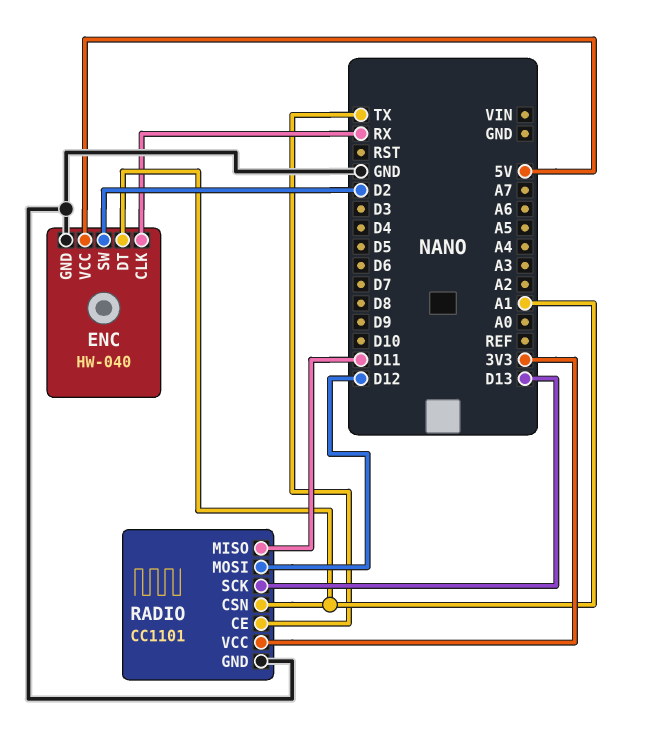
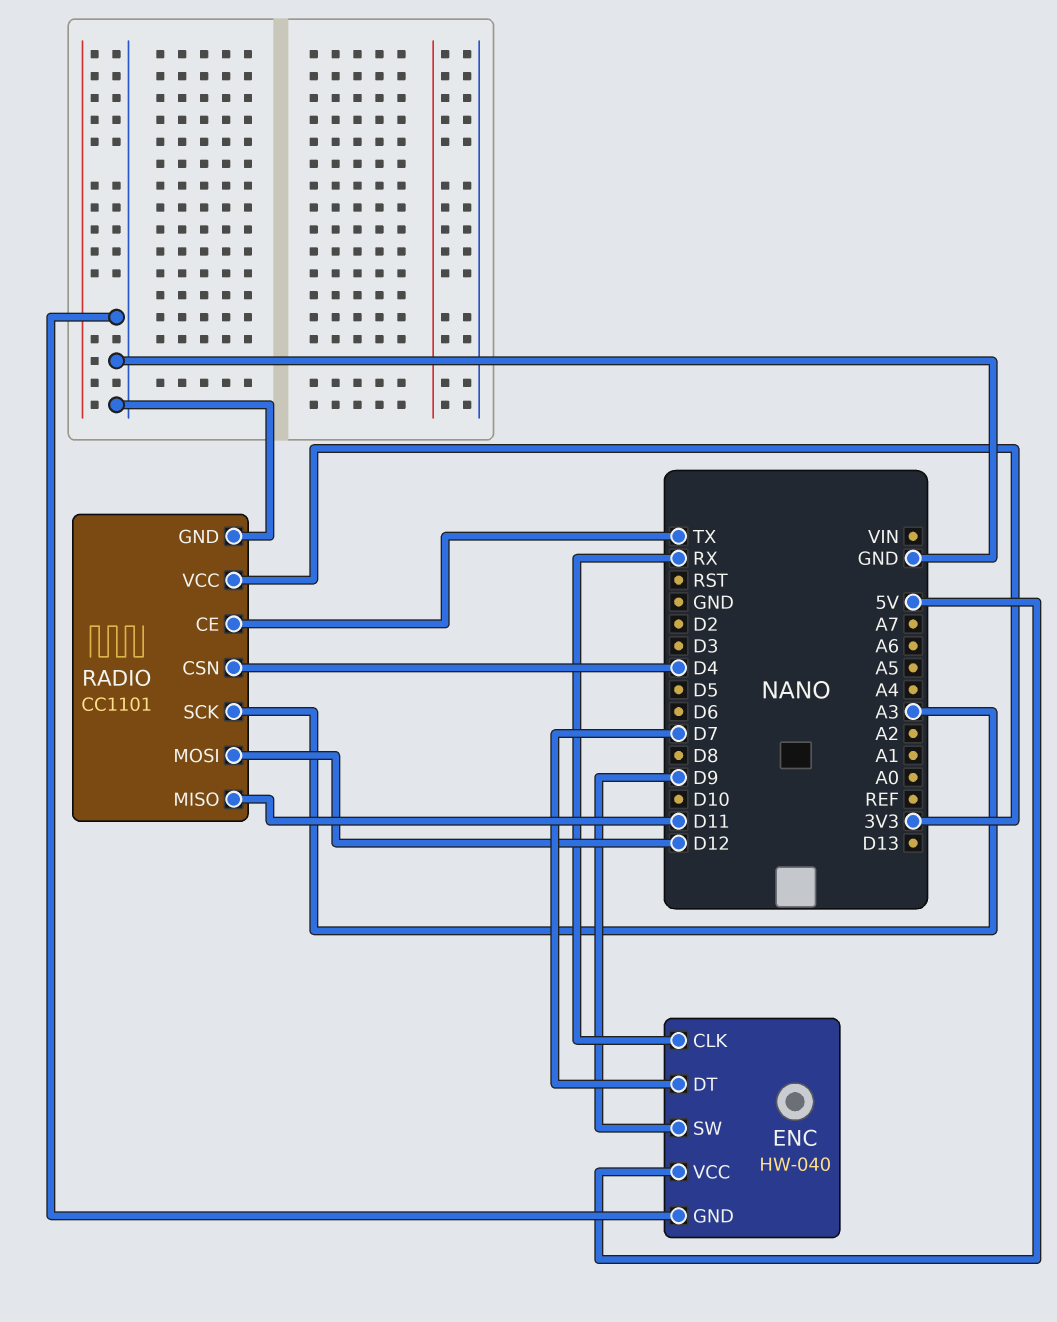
ENC pin DT: A1 -> D7
ENC pin SW: D2 -> D9
RADIO pin CSN: A1 -> D4
RADIO pin SCK: D13 -> A3

